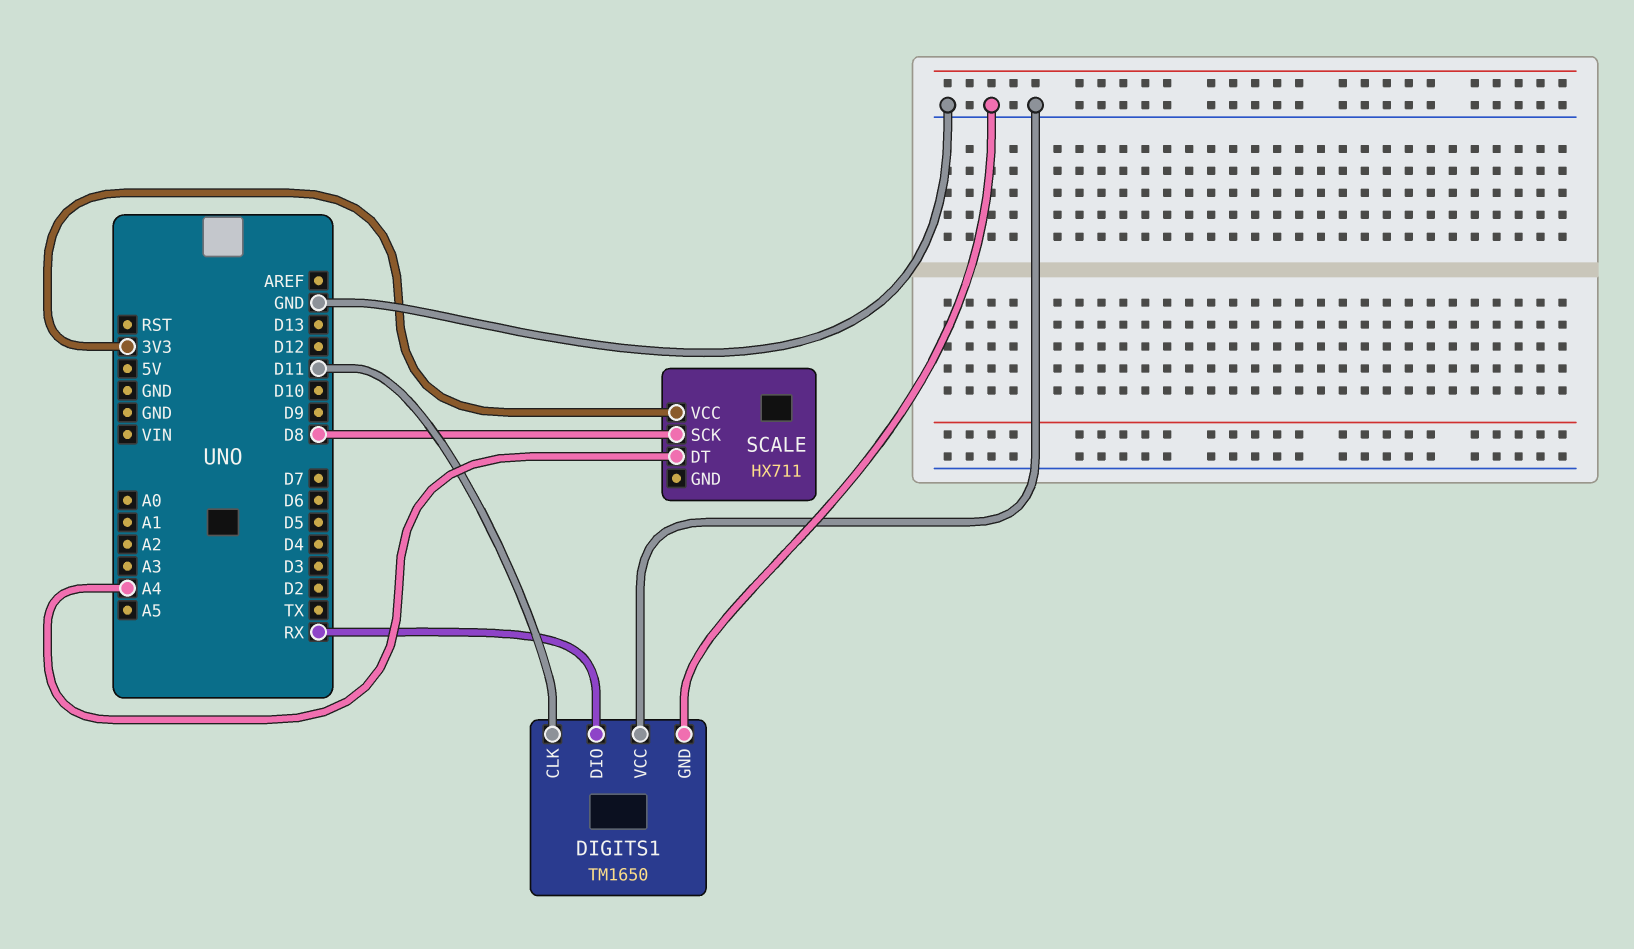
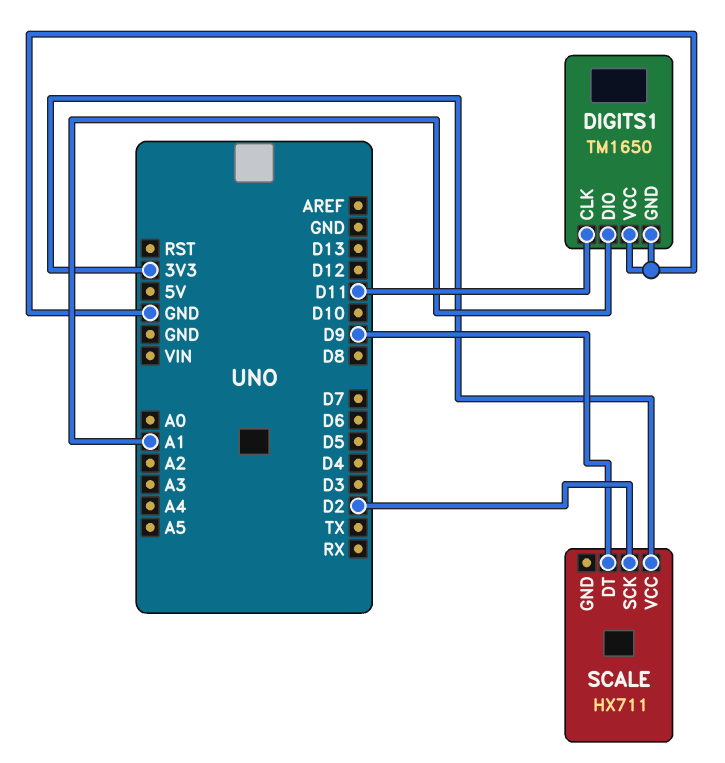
DIGITS1 pin DIO: RX -> A1
SCALE pin DT: A4 -> D9
SCALE pin SCK: D8 -> D2

